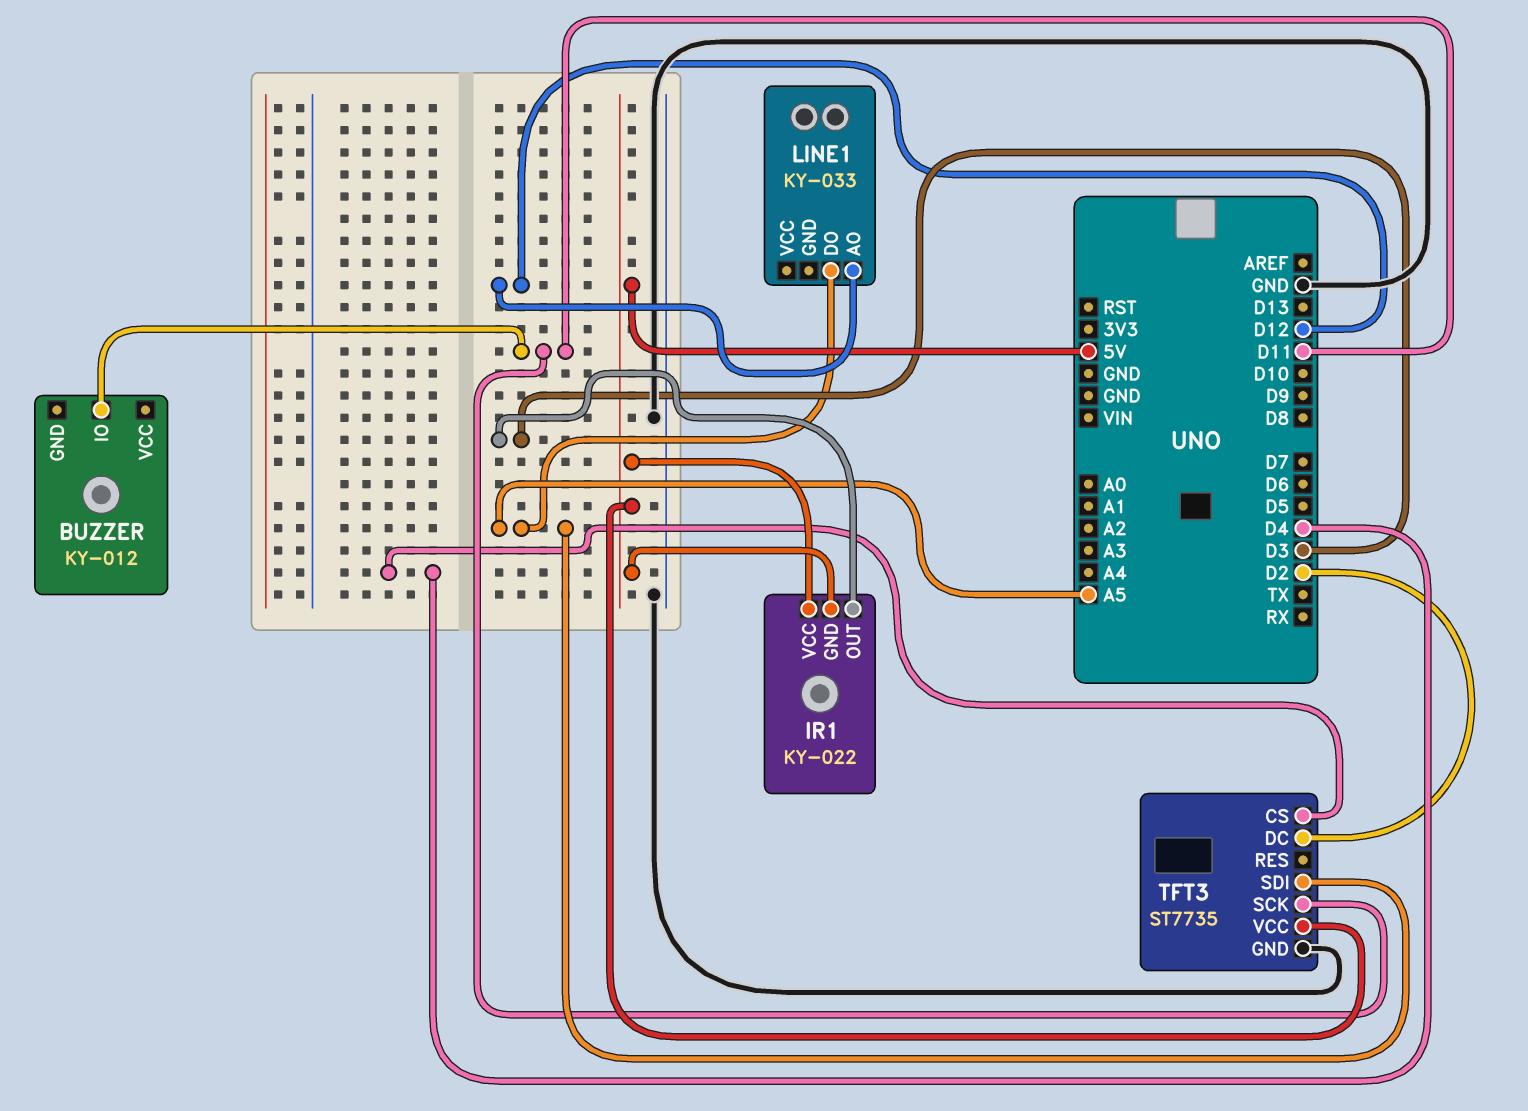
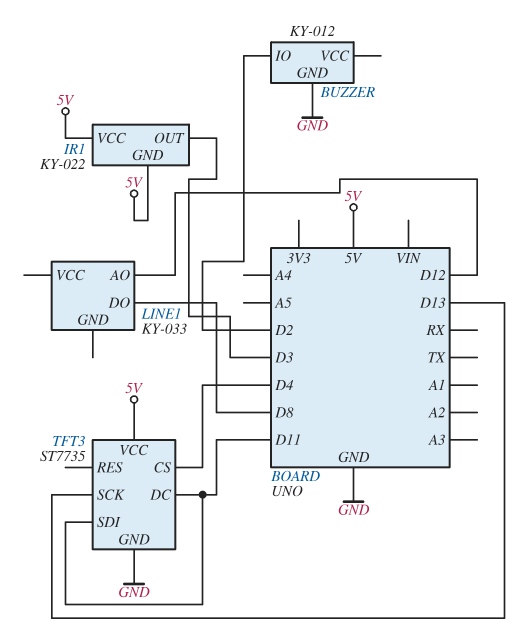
BUZZER pin GND: none -> GND
BUZZER pin IO: D11 -> D2
LINE1 pin DO: A5 -> D8
TFT3 pin DC: D2 -> D11
TFT3 pin SCK: D11 -> D13
TFT3 pin SDI: A5 -> D11

